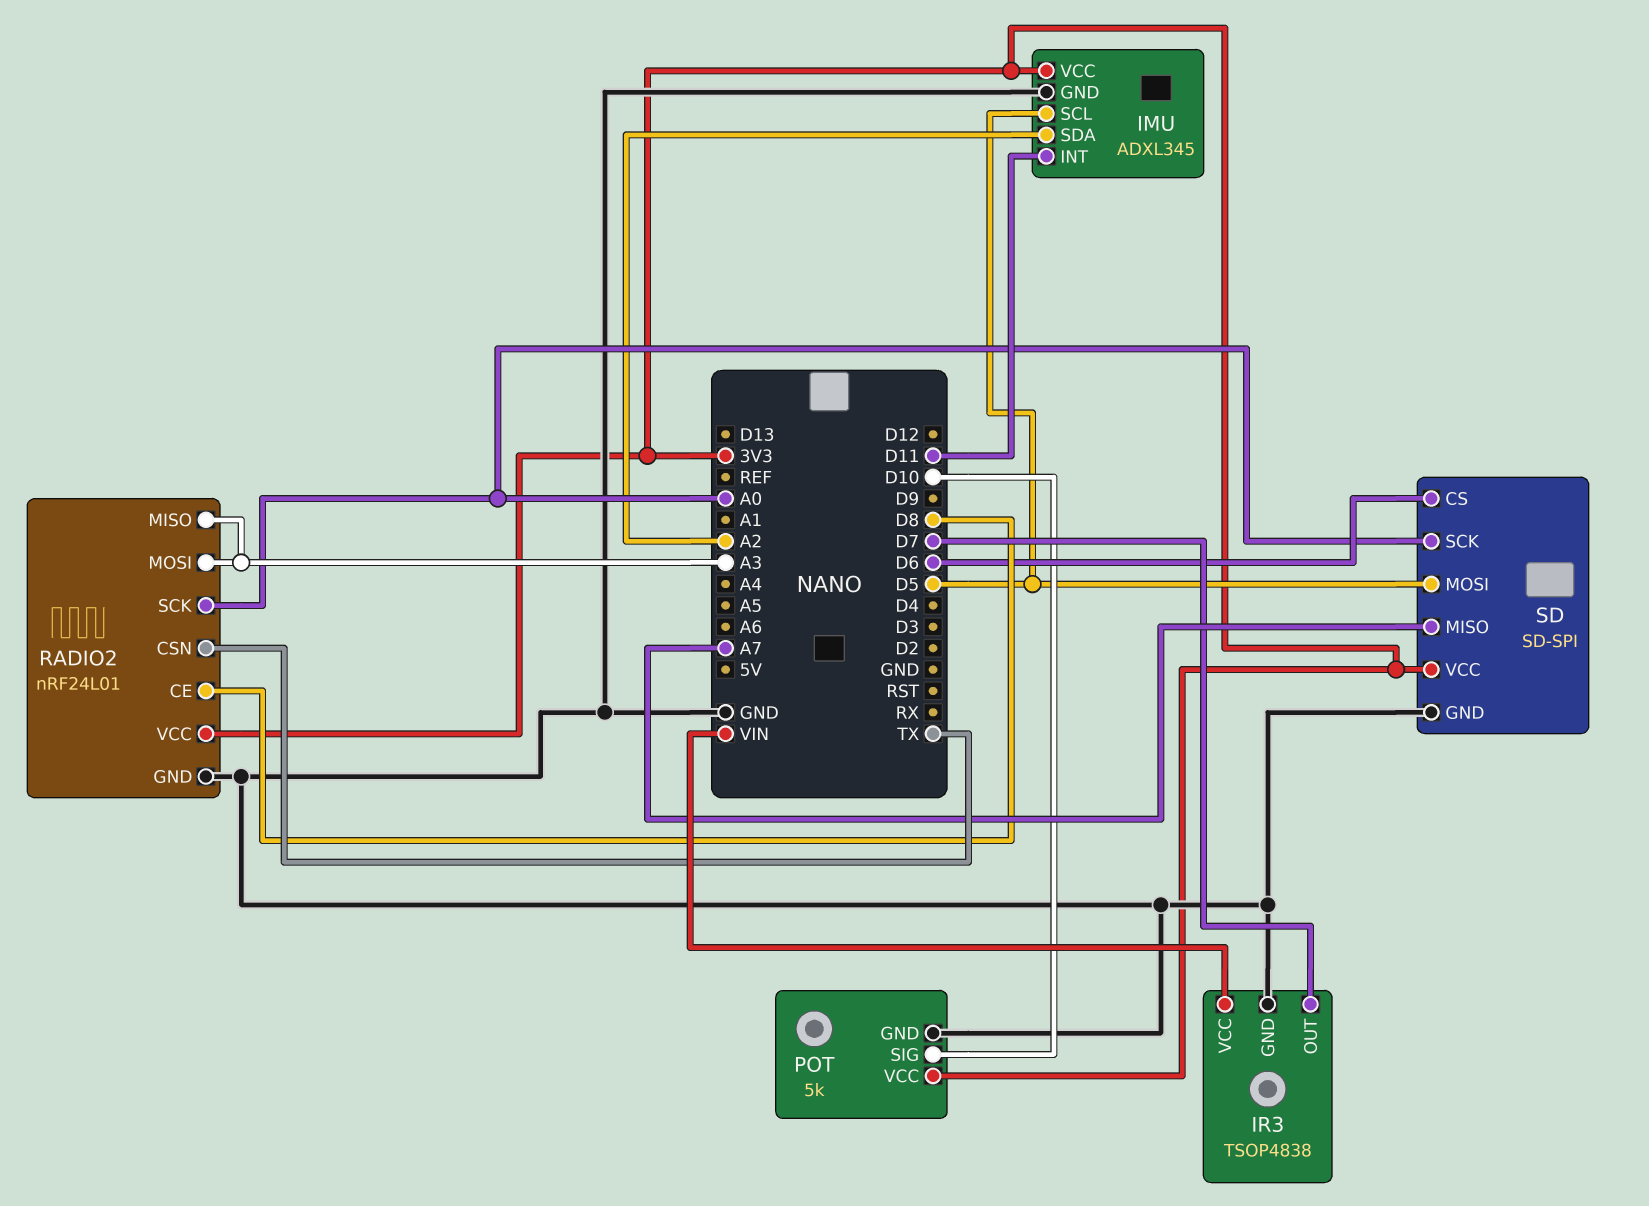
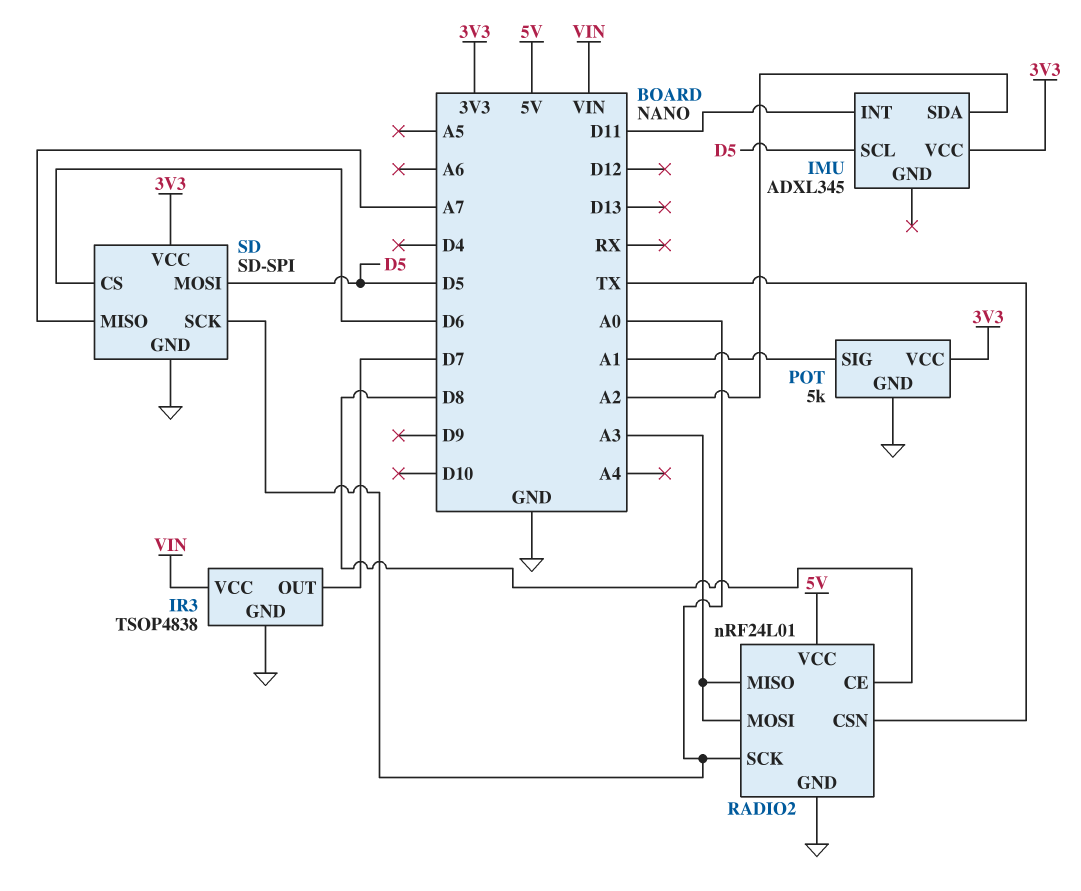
IMU pin GND: GND -> none
POT pin SIG: D10 -> A1
RADIO2 pin VCC: 3V3 -> 5V

